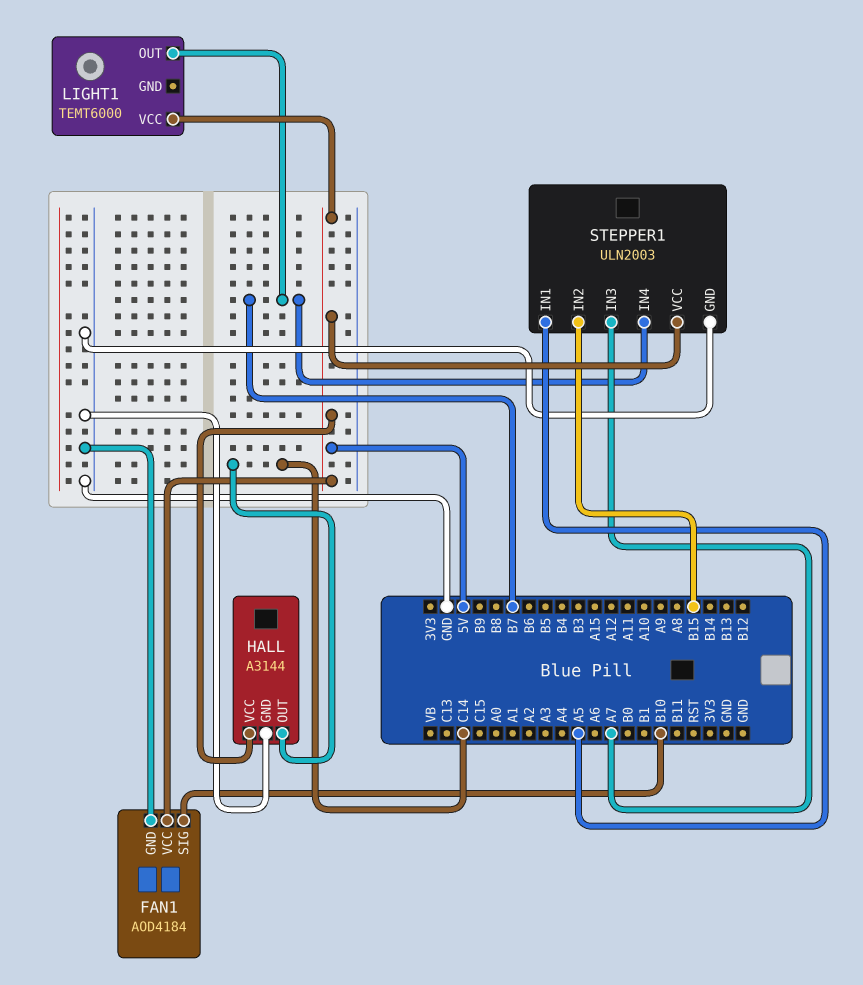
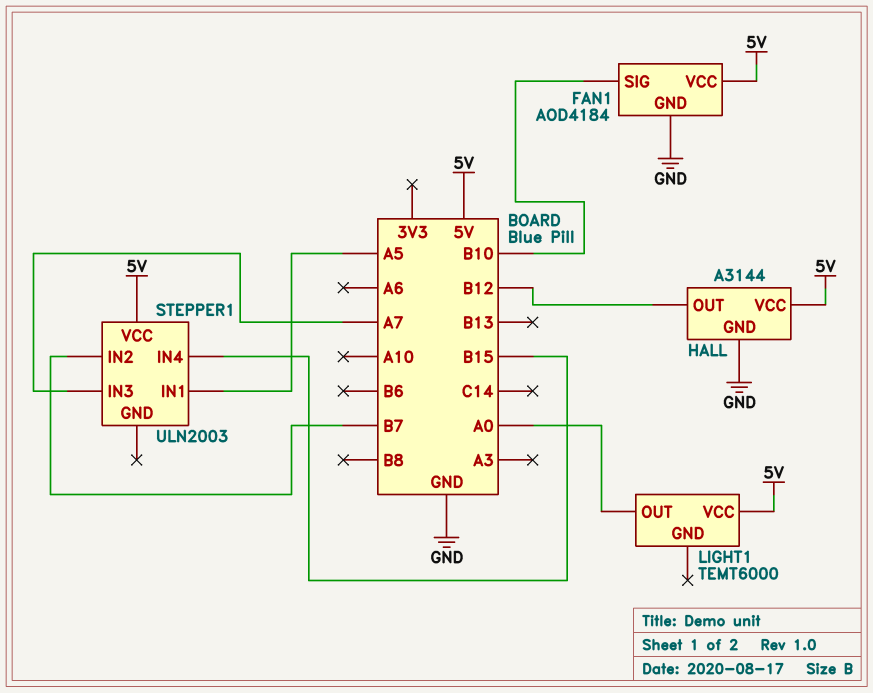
HALL pin OUT: C14 -> B12
LIGHT1 pin OUT: B7 -> A0
STEPPER1 pin GND: GND -> none
STEPPER1 pin IN2: B15 -> B7
STEPPER1 pin IN4: B7 -> B15

